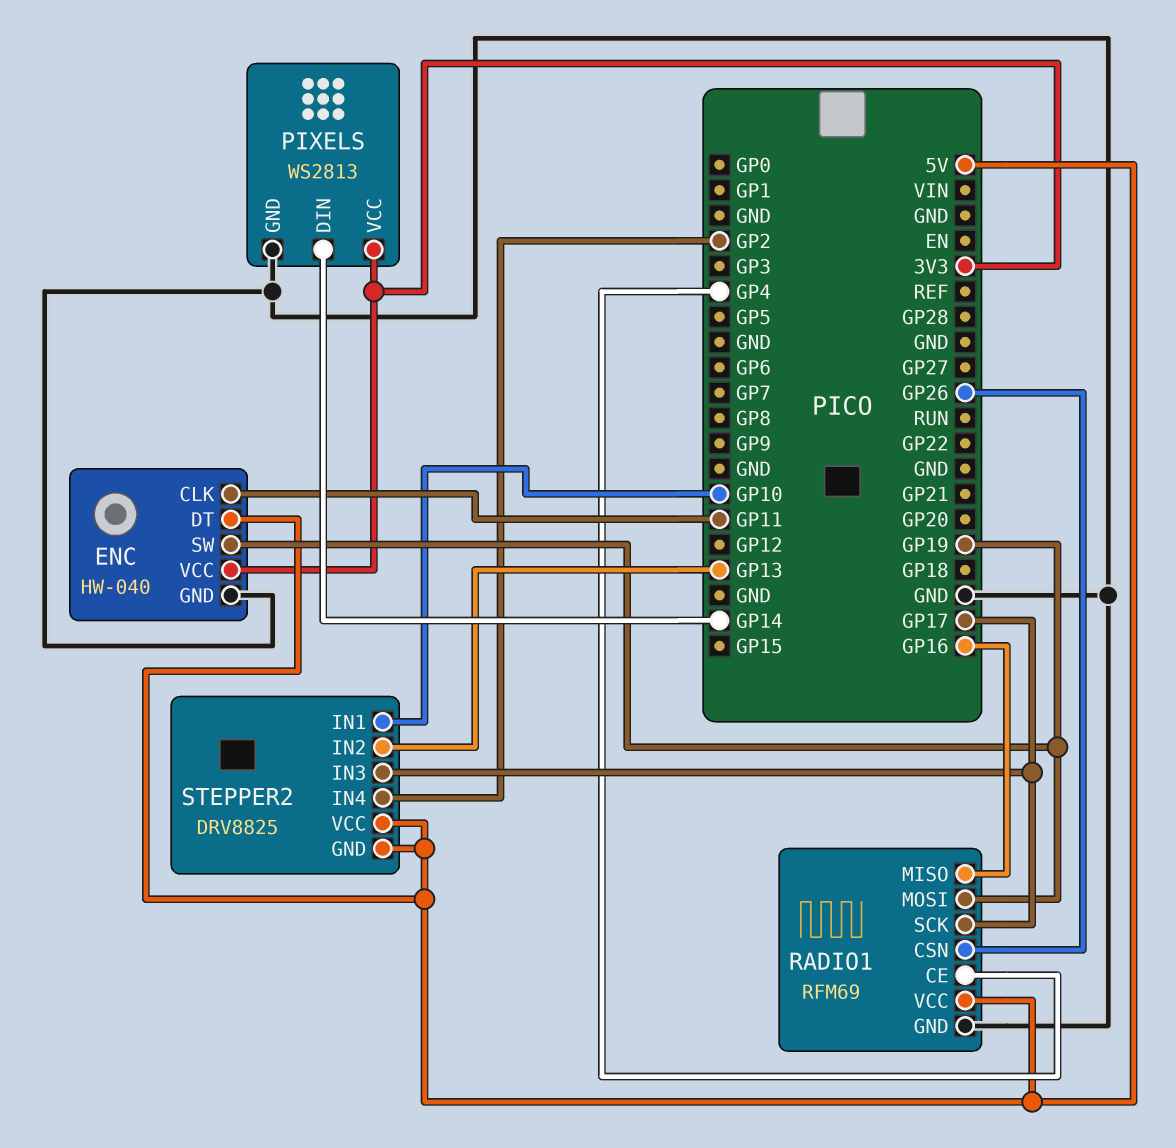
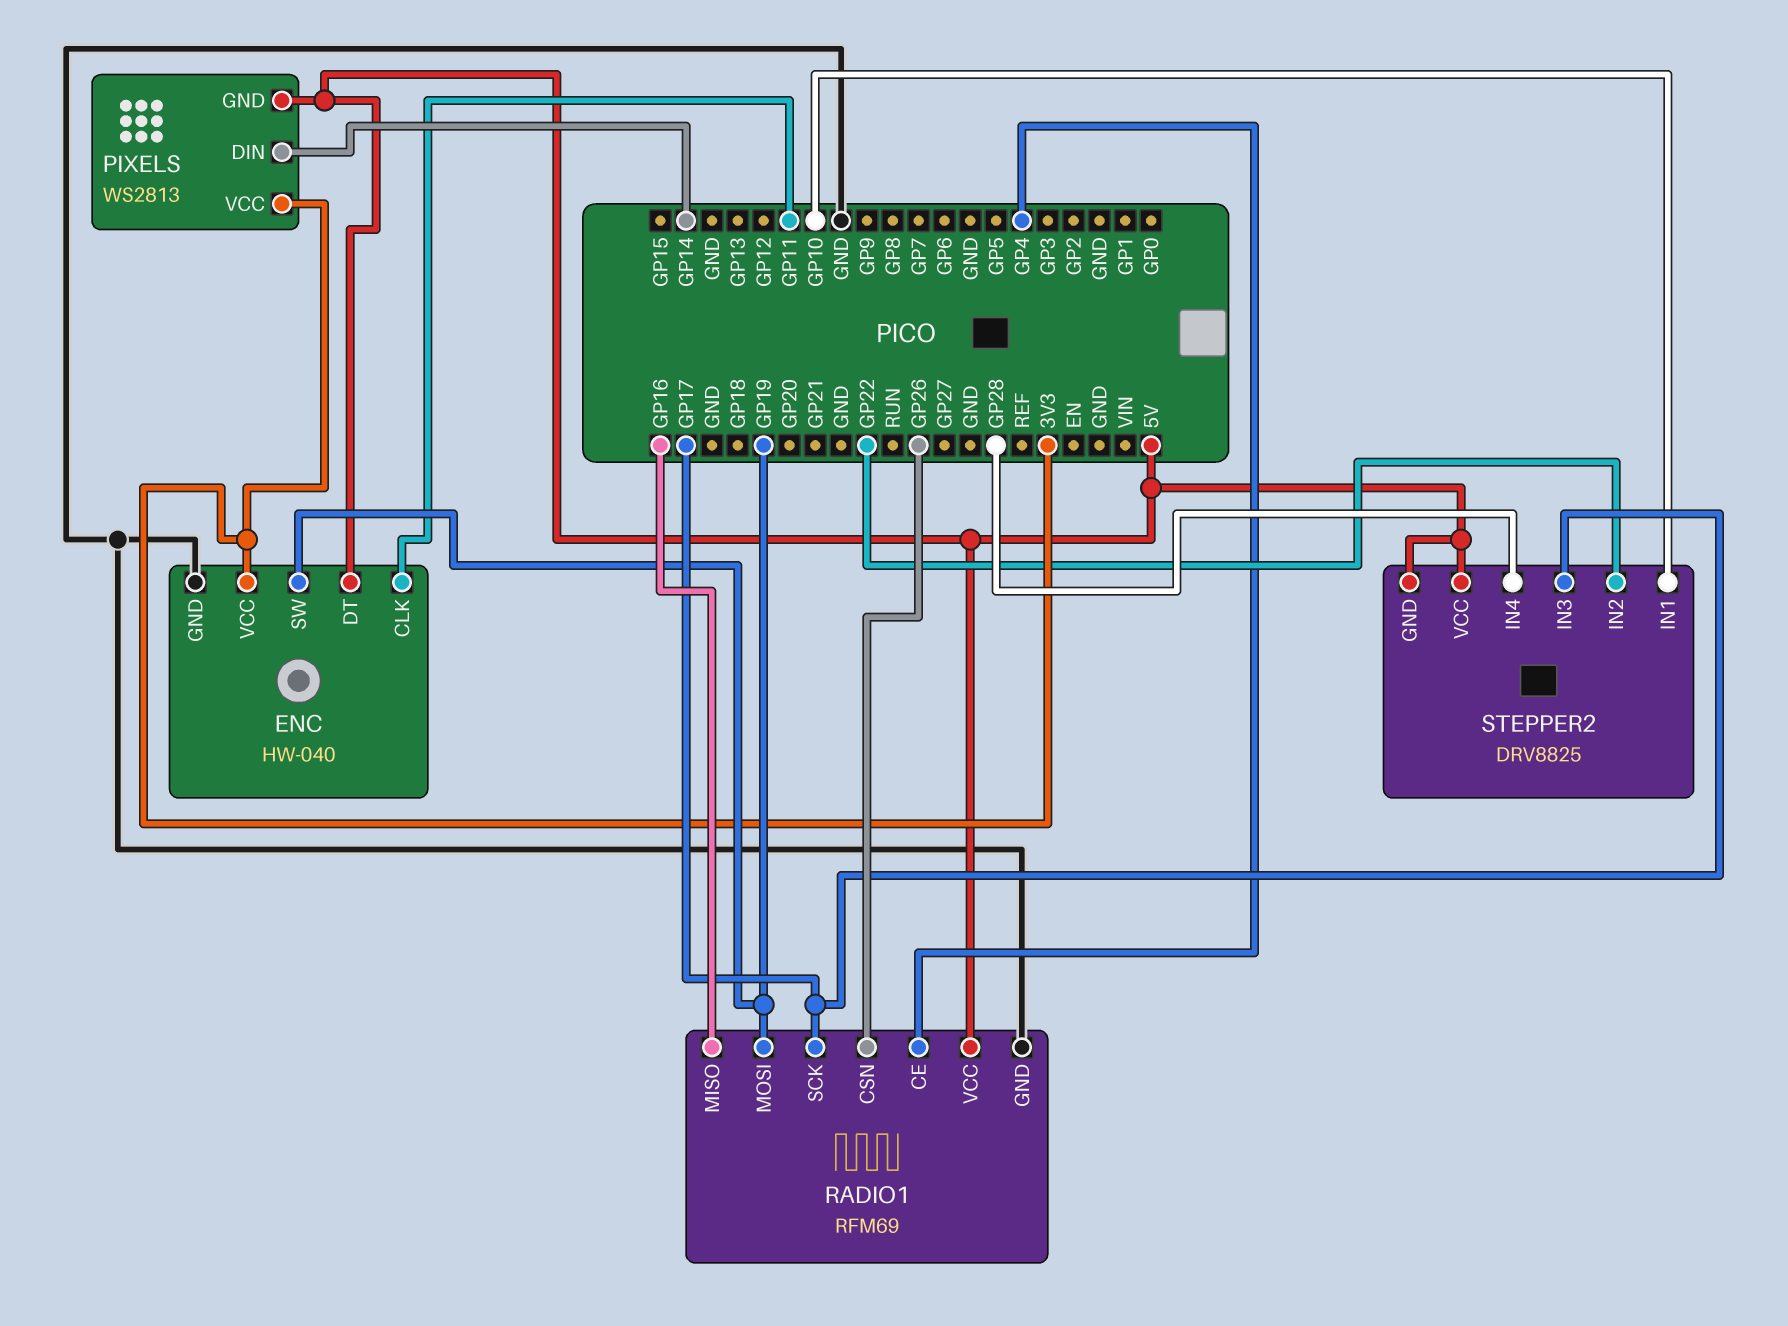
PIXELS pin GND: GND -> 5V
STEPPER2 pin IN2: GP13 -> GP22
STEPPER2 pin IN4: GP2 -> GP28

